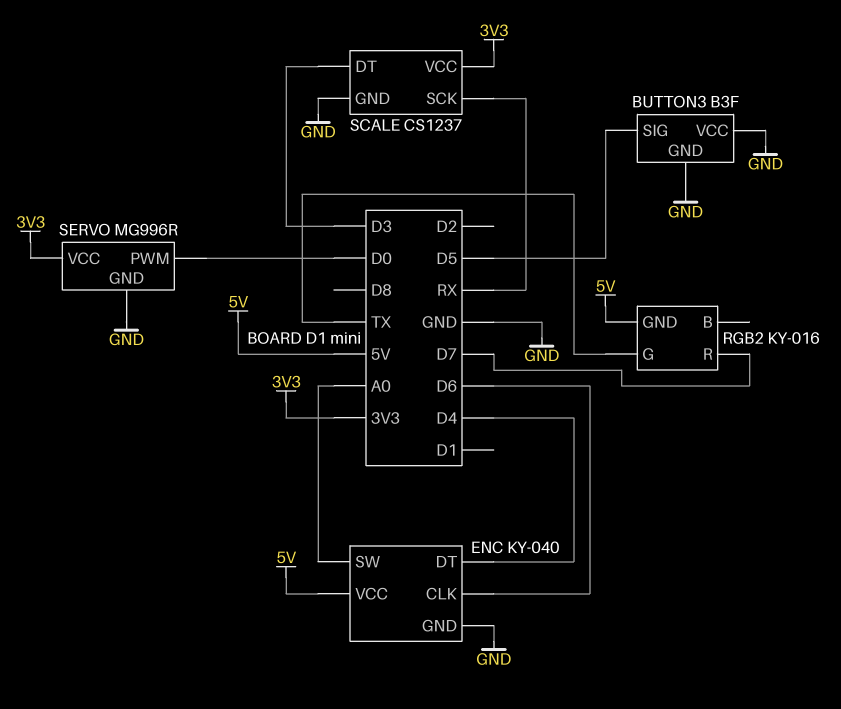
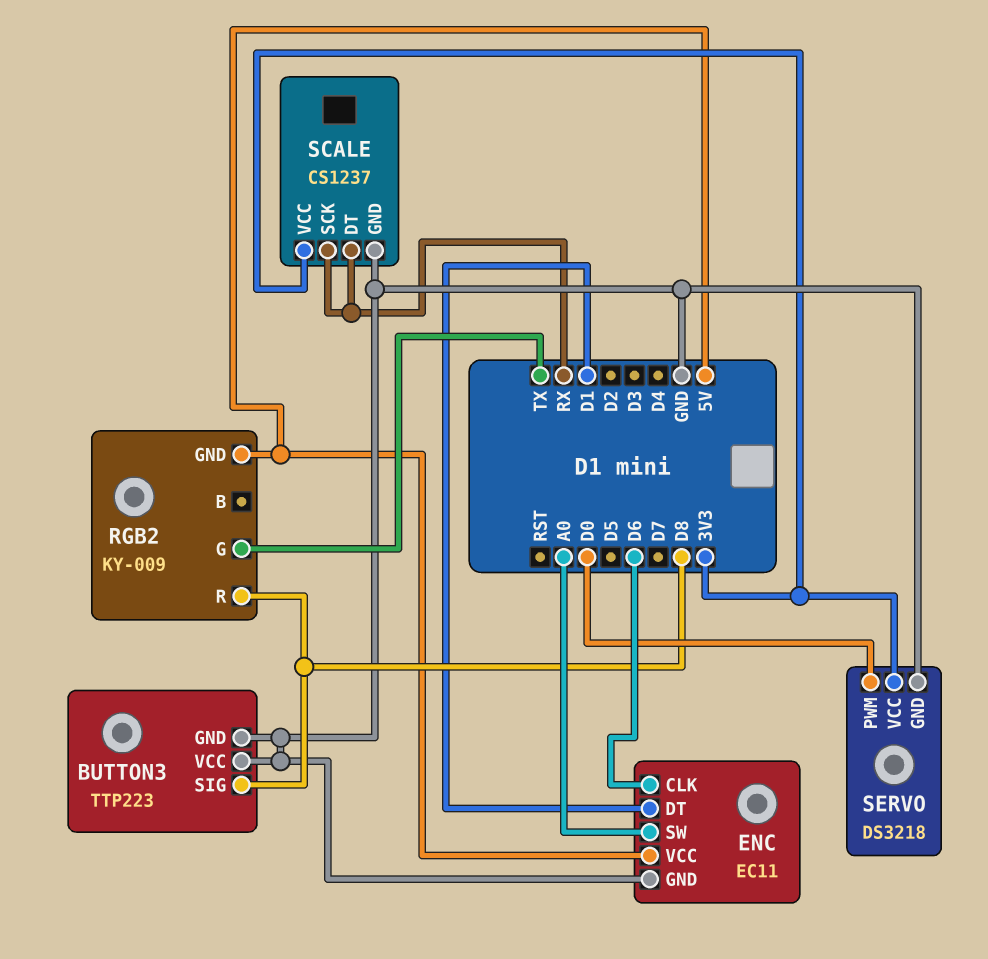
BUTTON3: B3F -> TTP223
BUTTON3 pin SIG: D5 -> D8
ENC: KY-040 -> EC11
ENC pin DT: D4 -> D1
RGB2: KY-016 -> KY-009
RGB2 pin R: D7 -> D8
SCALE pin DT: D3 -> RX
SERVO: MG996R -> DS3218

